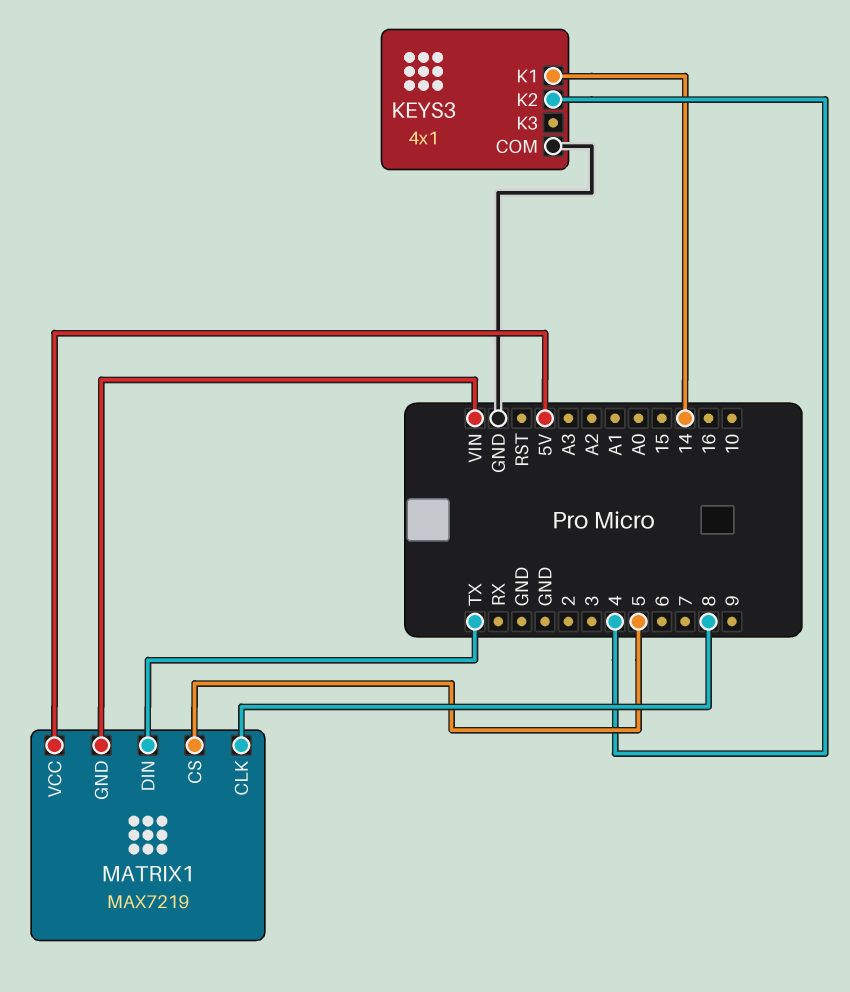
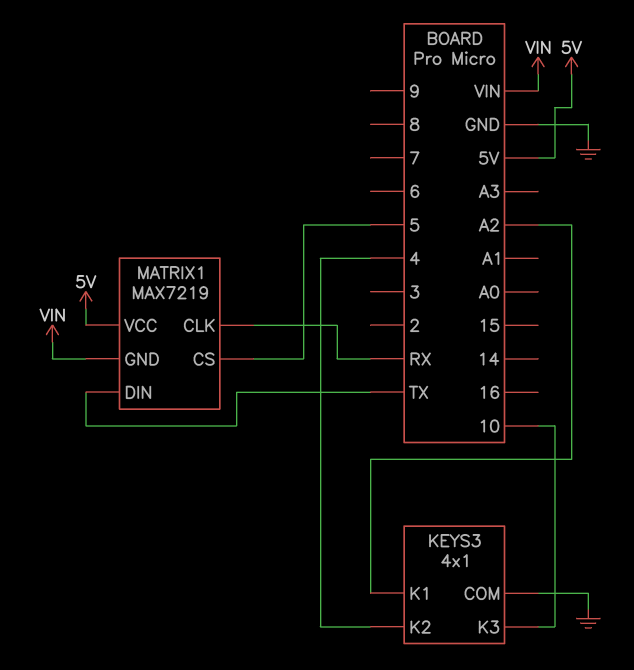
KEYS3 pin K1: 14 -> A2
KEYS3 pin K3: none -> 10
MATRIX1 pin CLK: 8 -> RX

